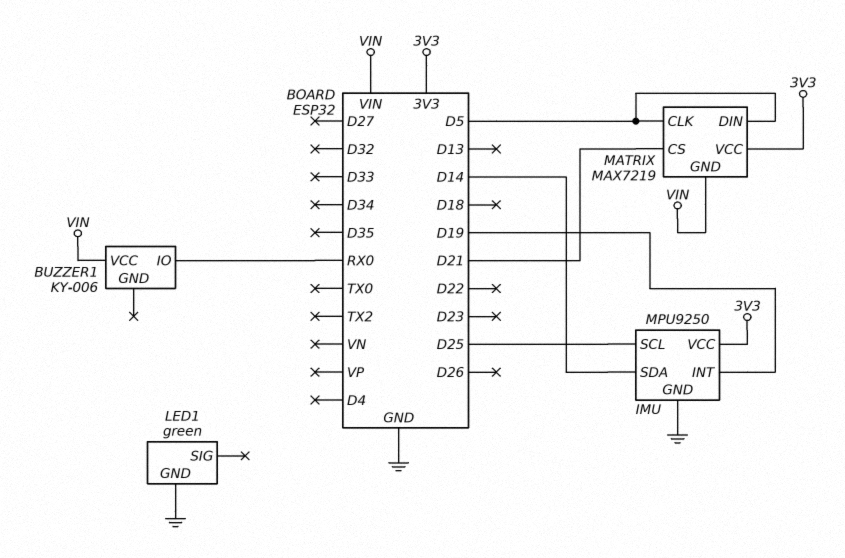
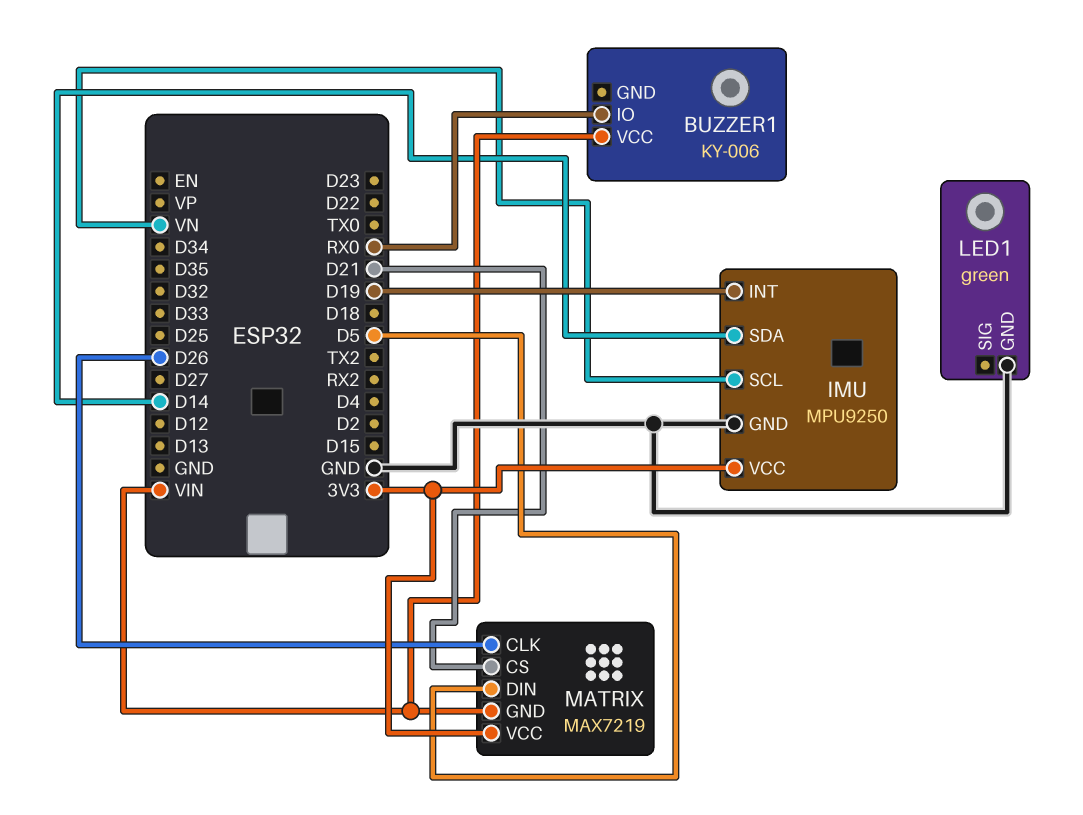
IMU pin SCL: D25 -> VN
MATRIX pin CLK: D5 -> D26

